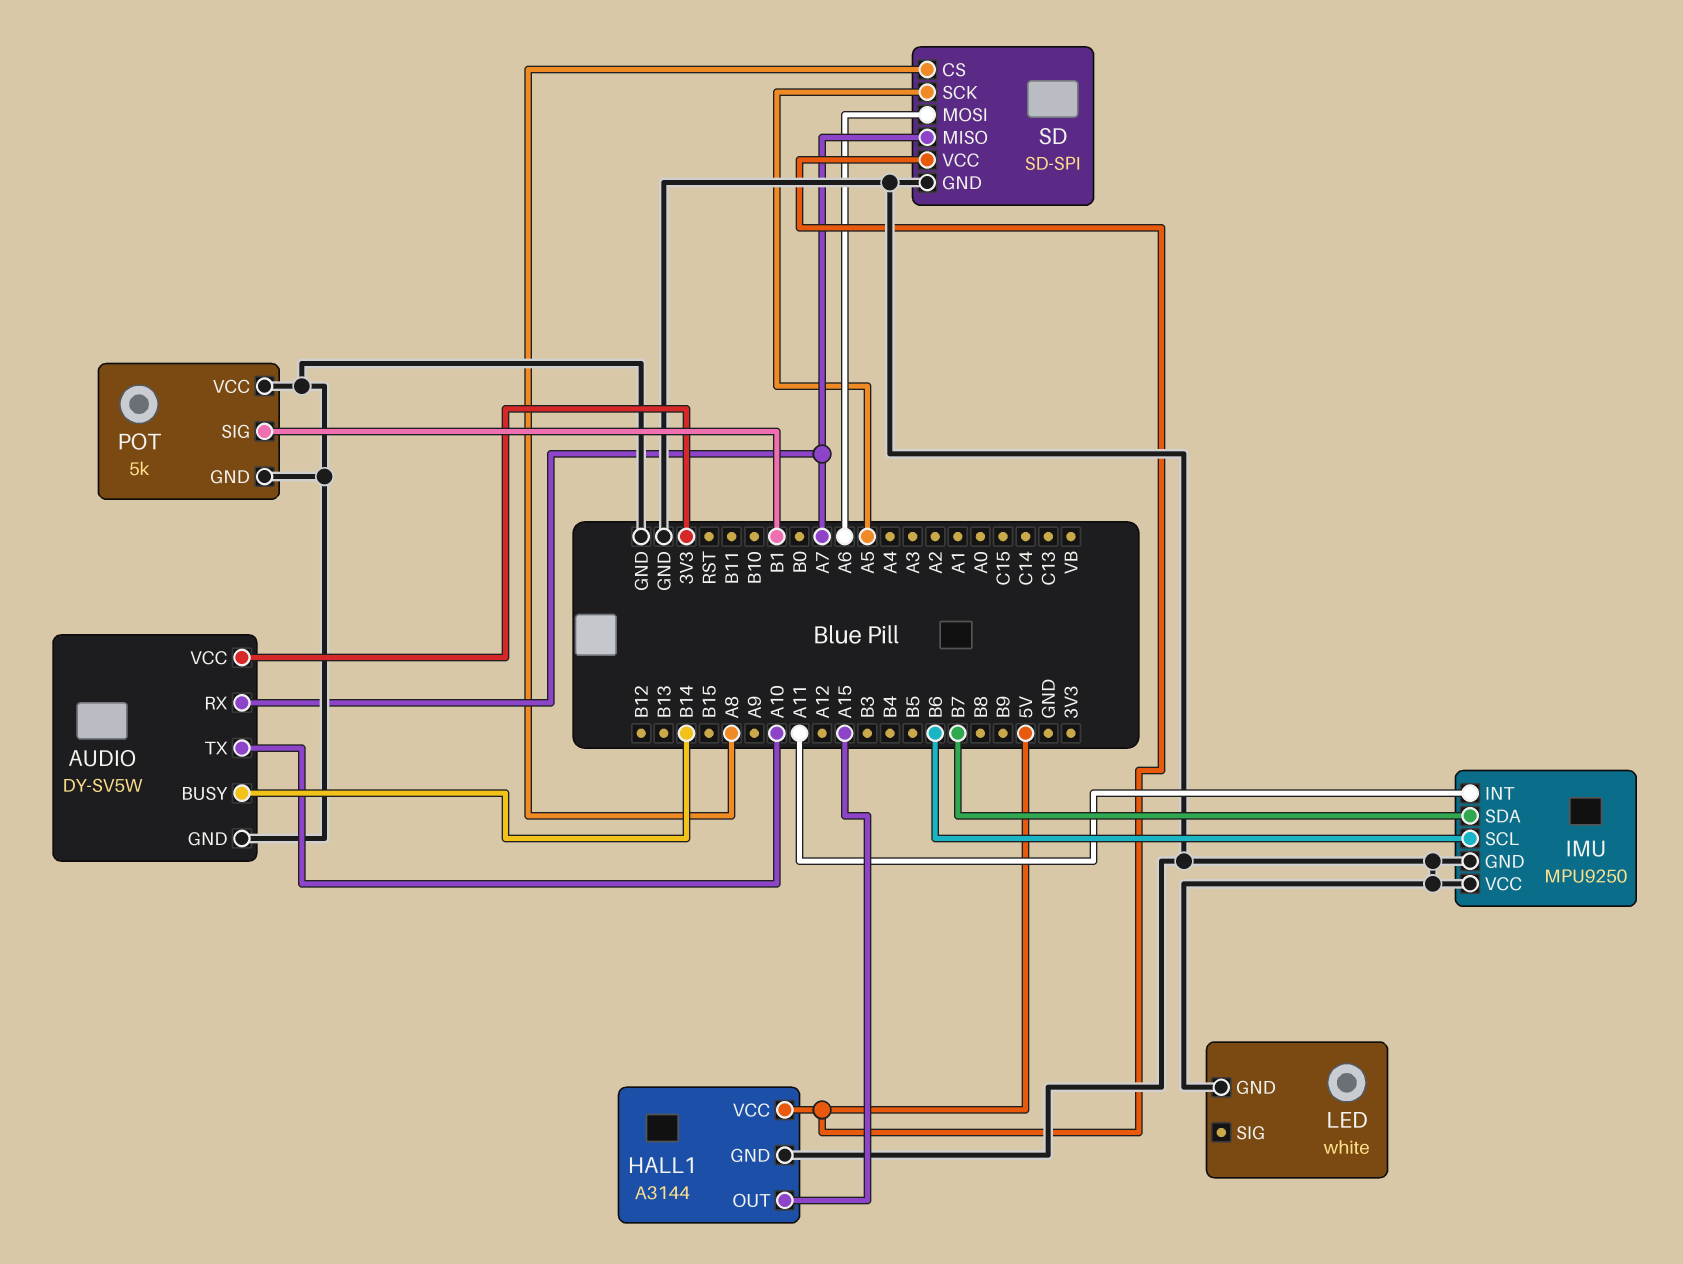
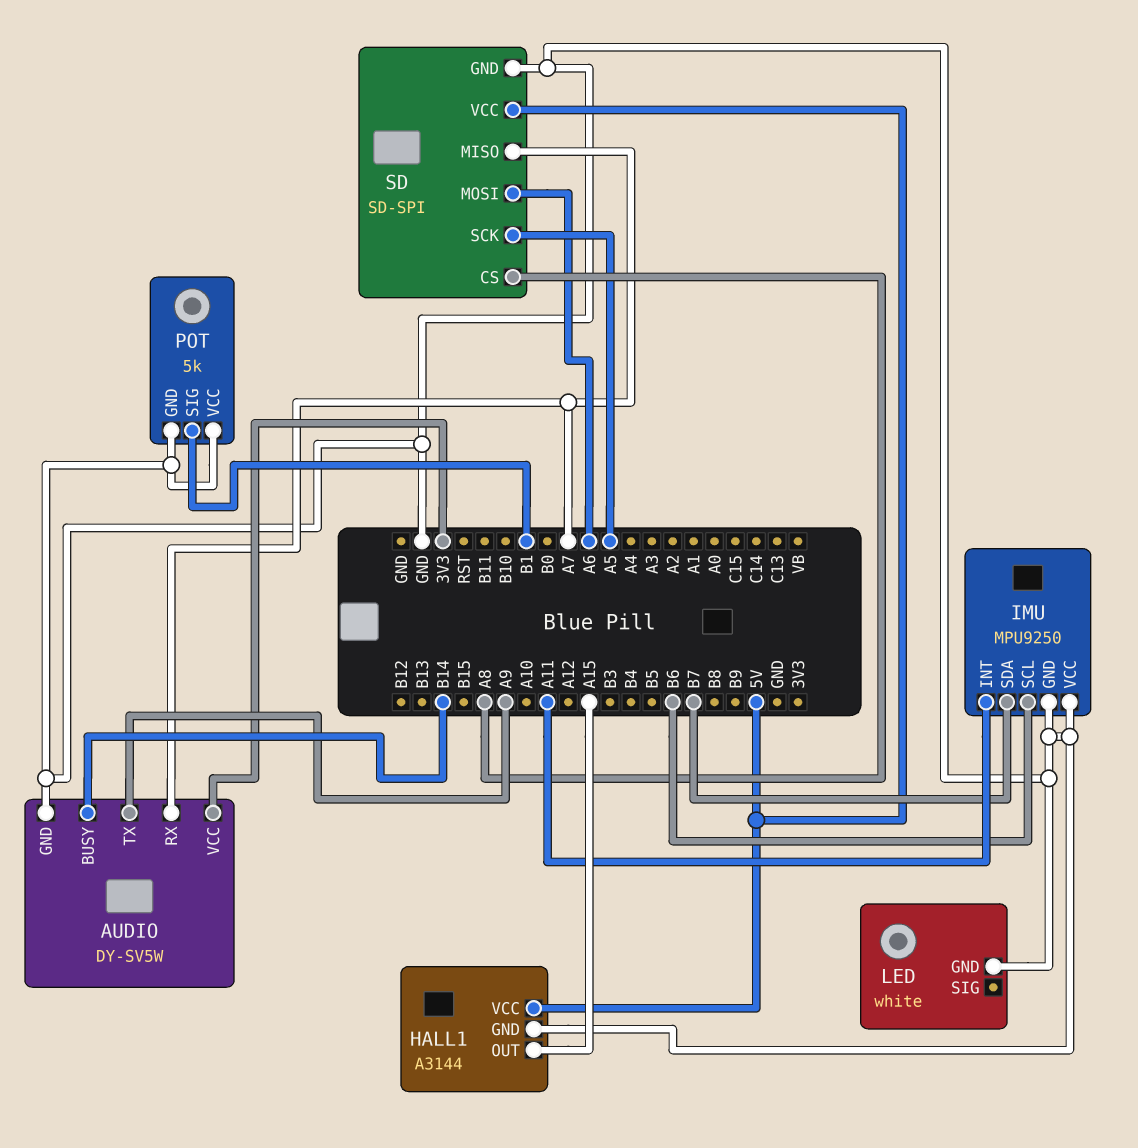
AUDIO pin TX: A10 -> A9

